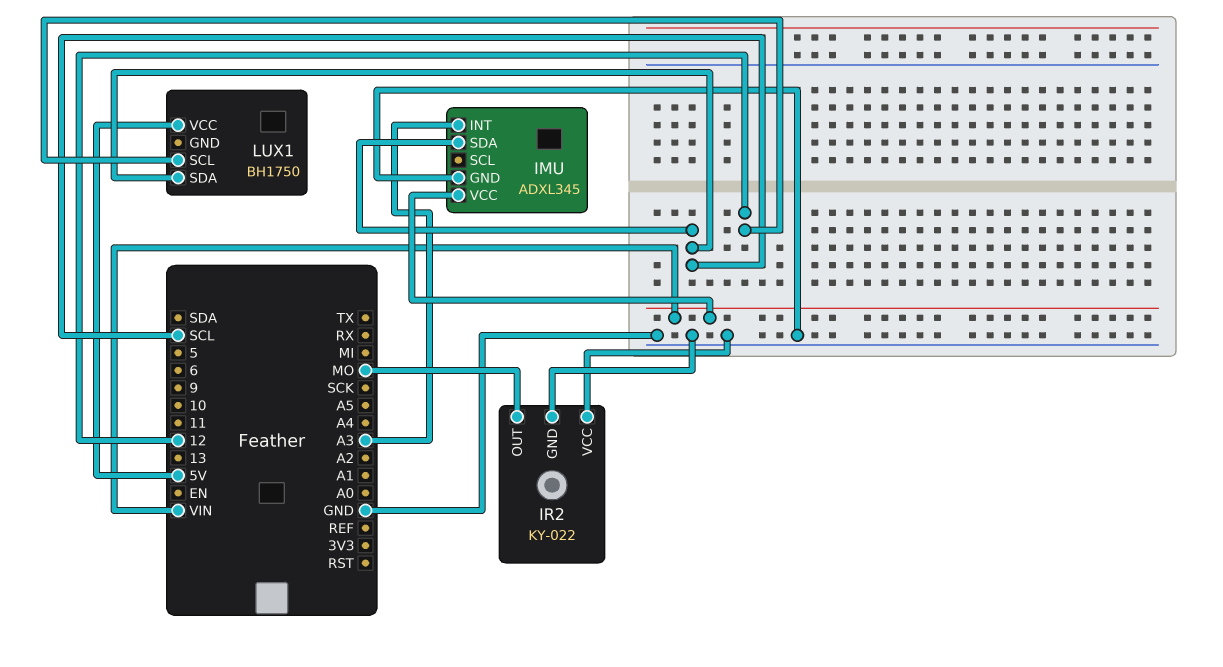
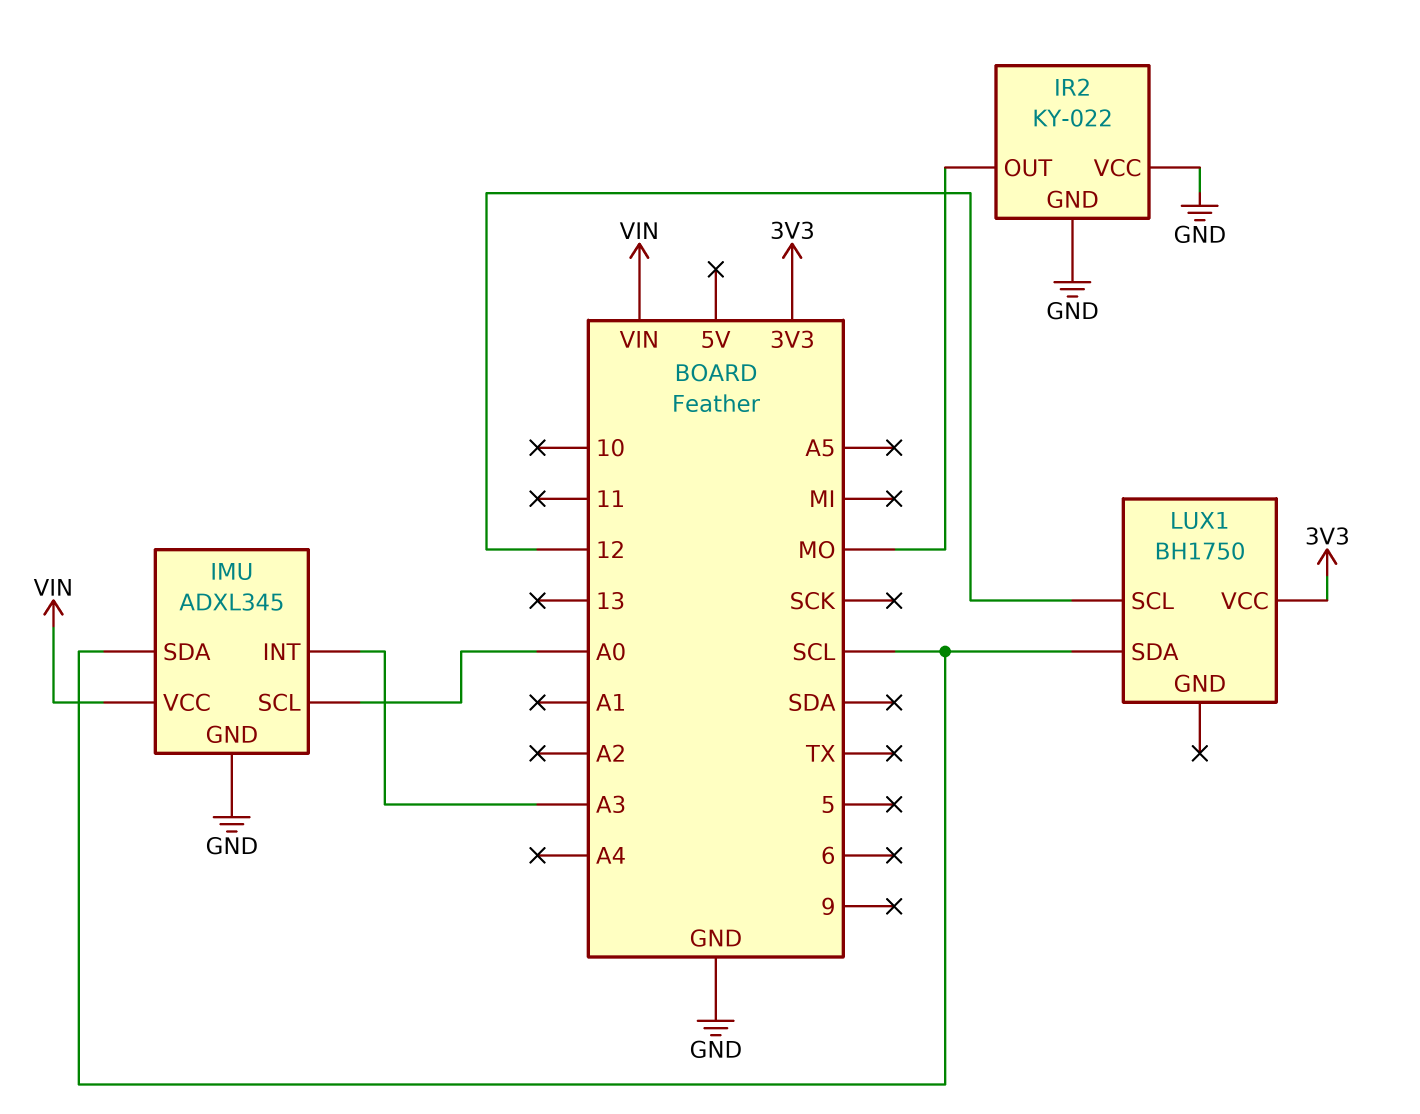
IMU pin SCL: none -> A0
LUX1 pin VCC: 5V -> 3V3

